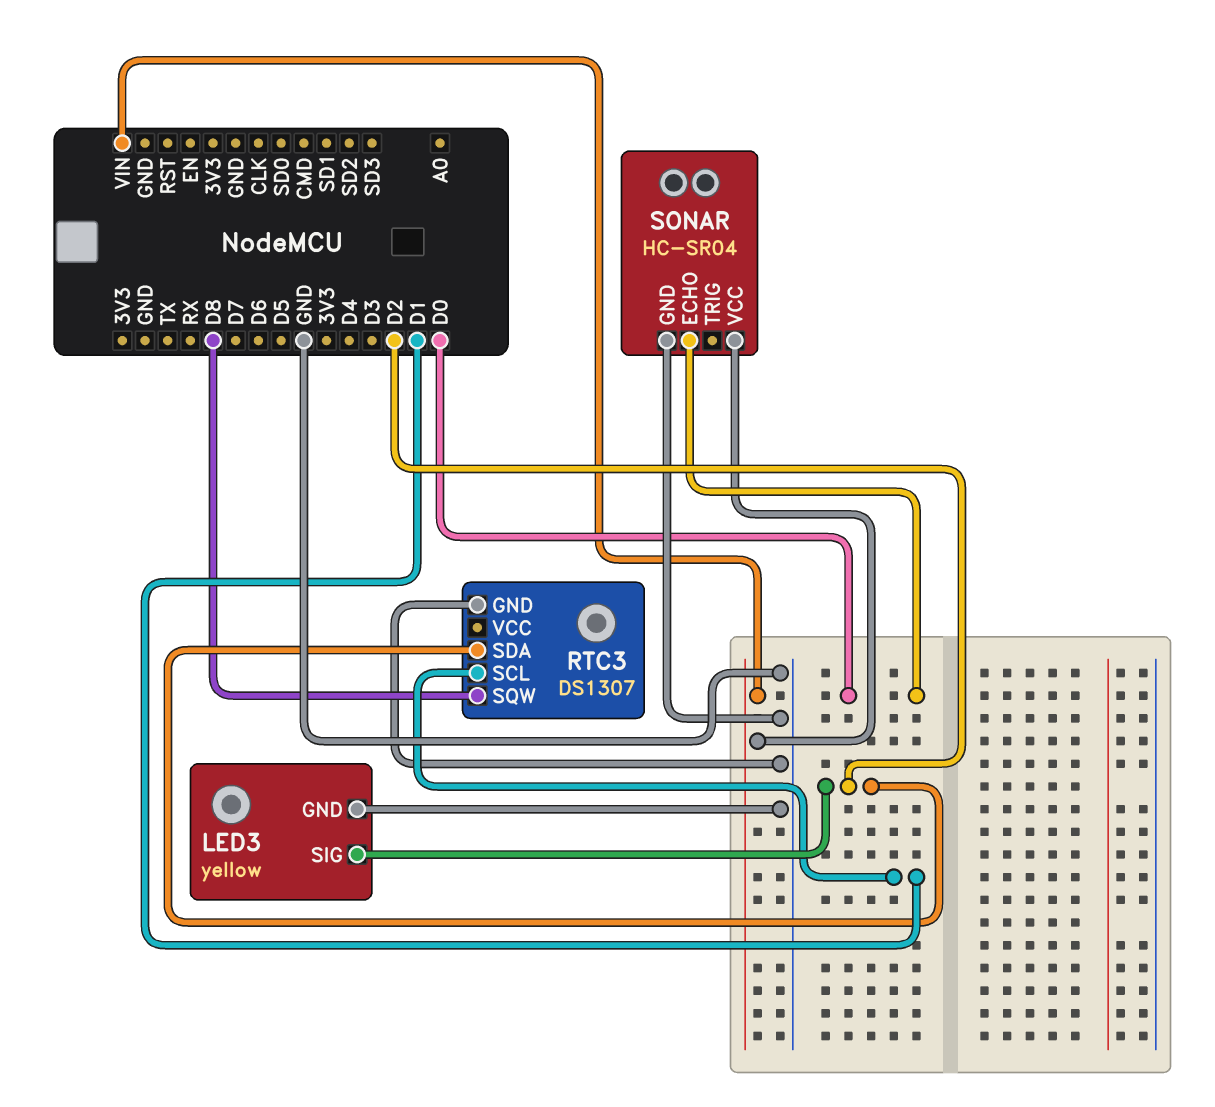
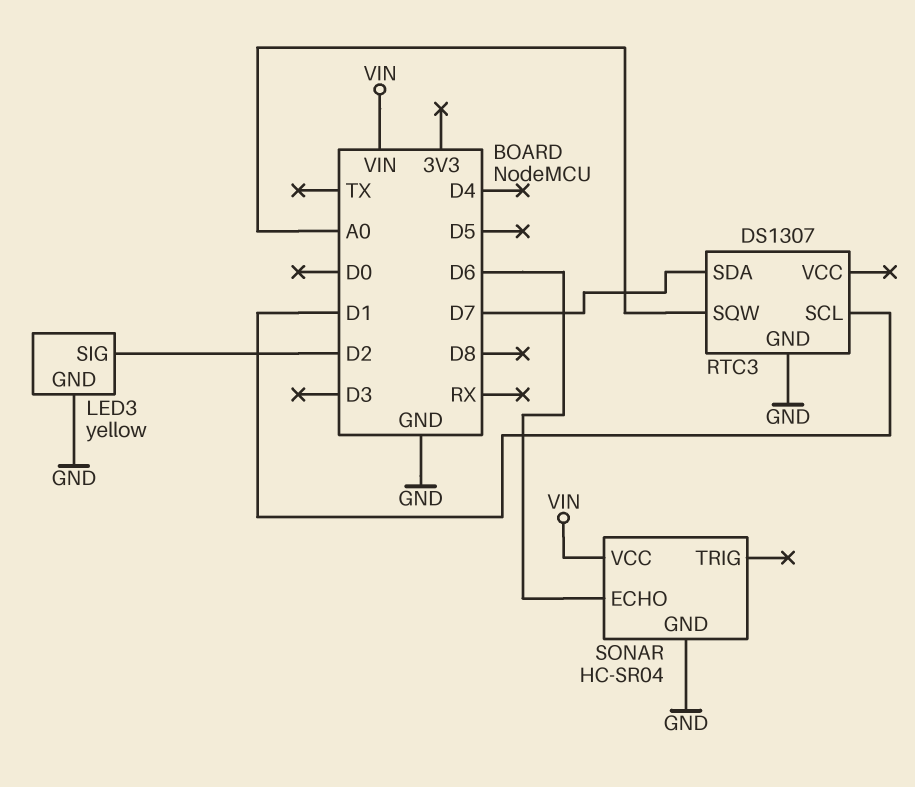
RTC3 pin SDA: D2 -> D7
RTC3 pin SQW: D8 -> A0
SONAR pin ECHO: D0 -> D6

